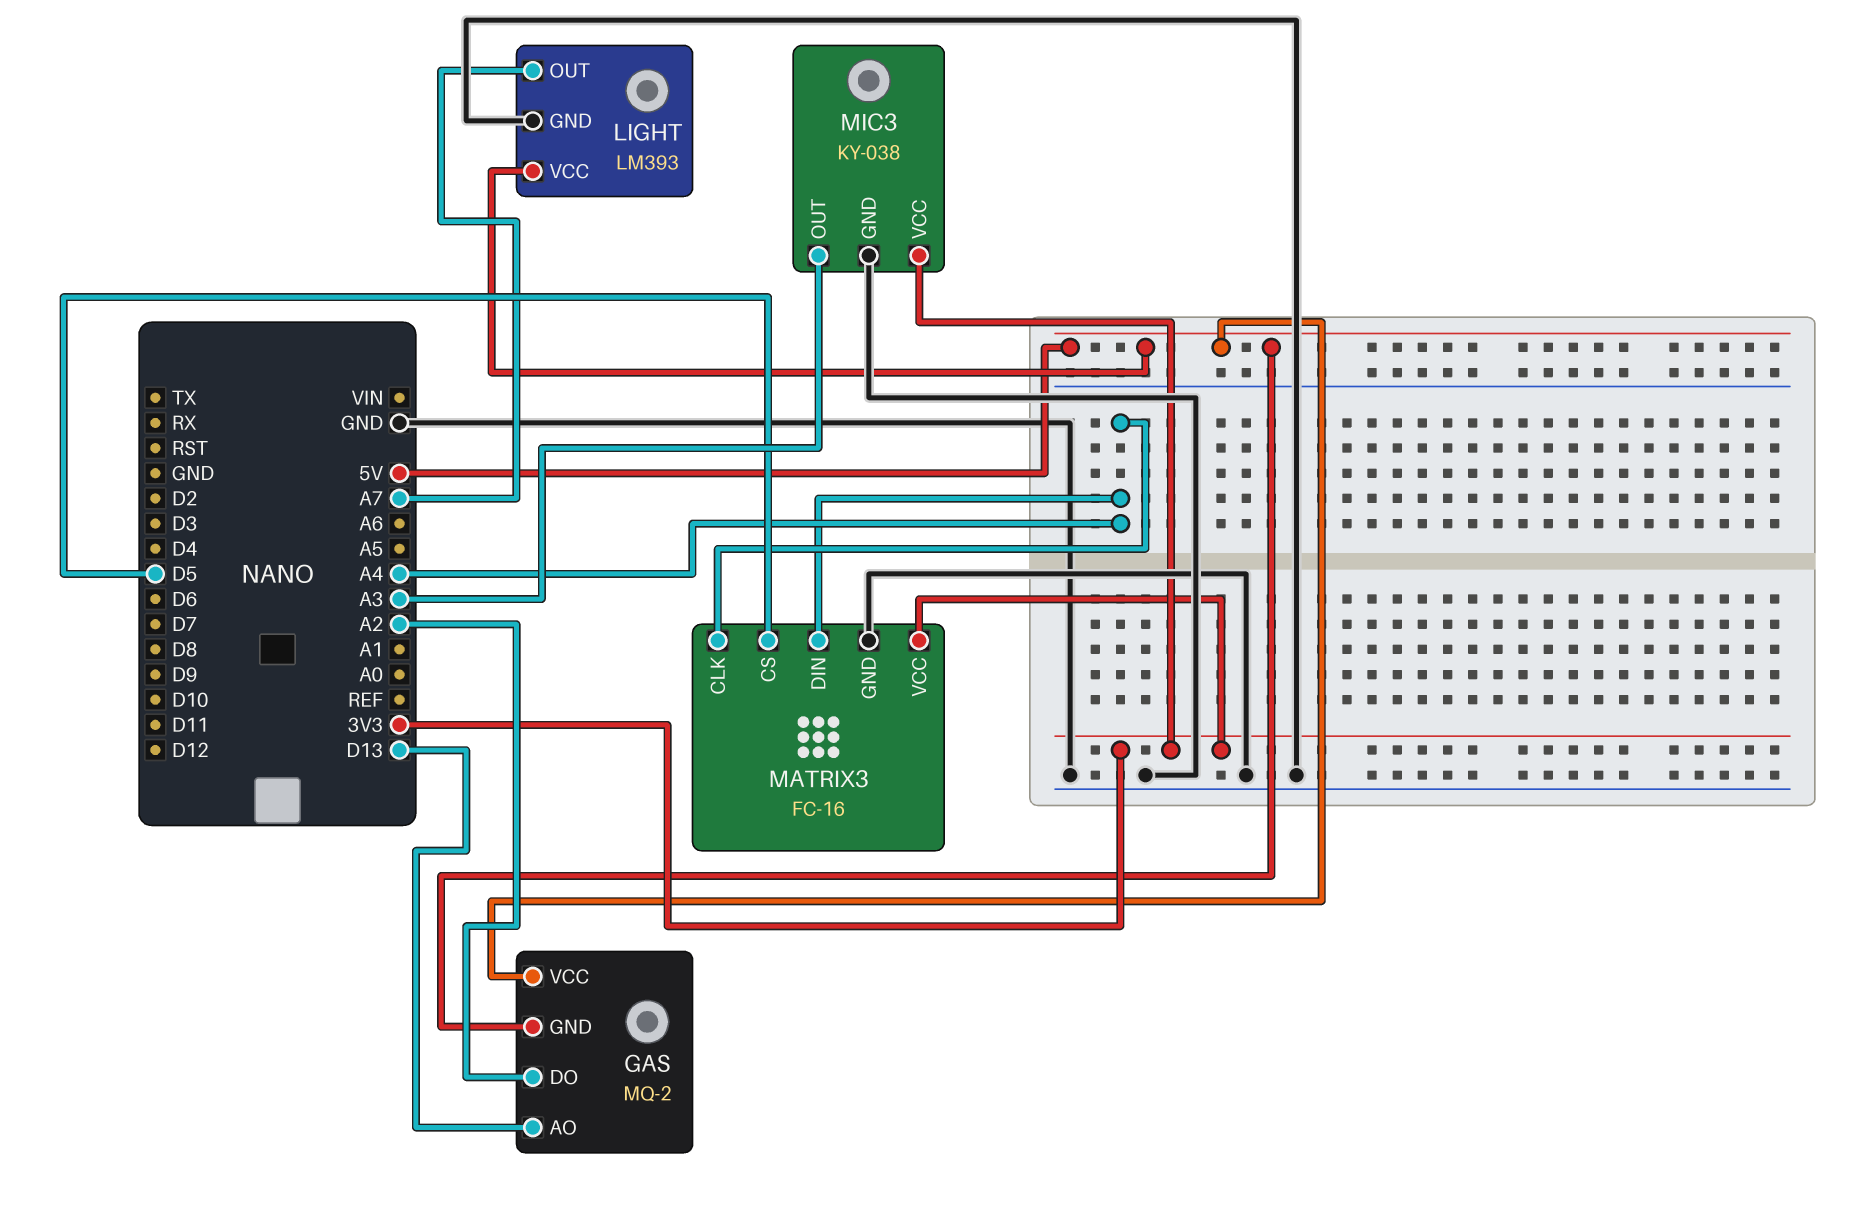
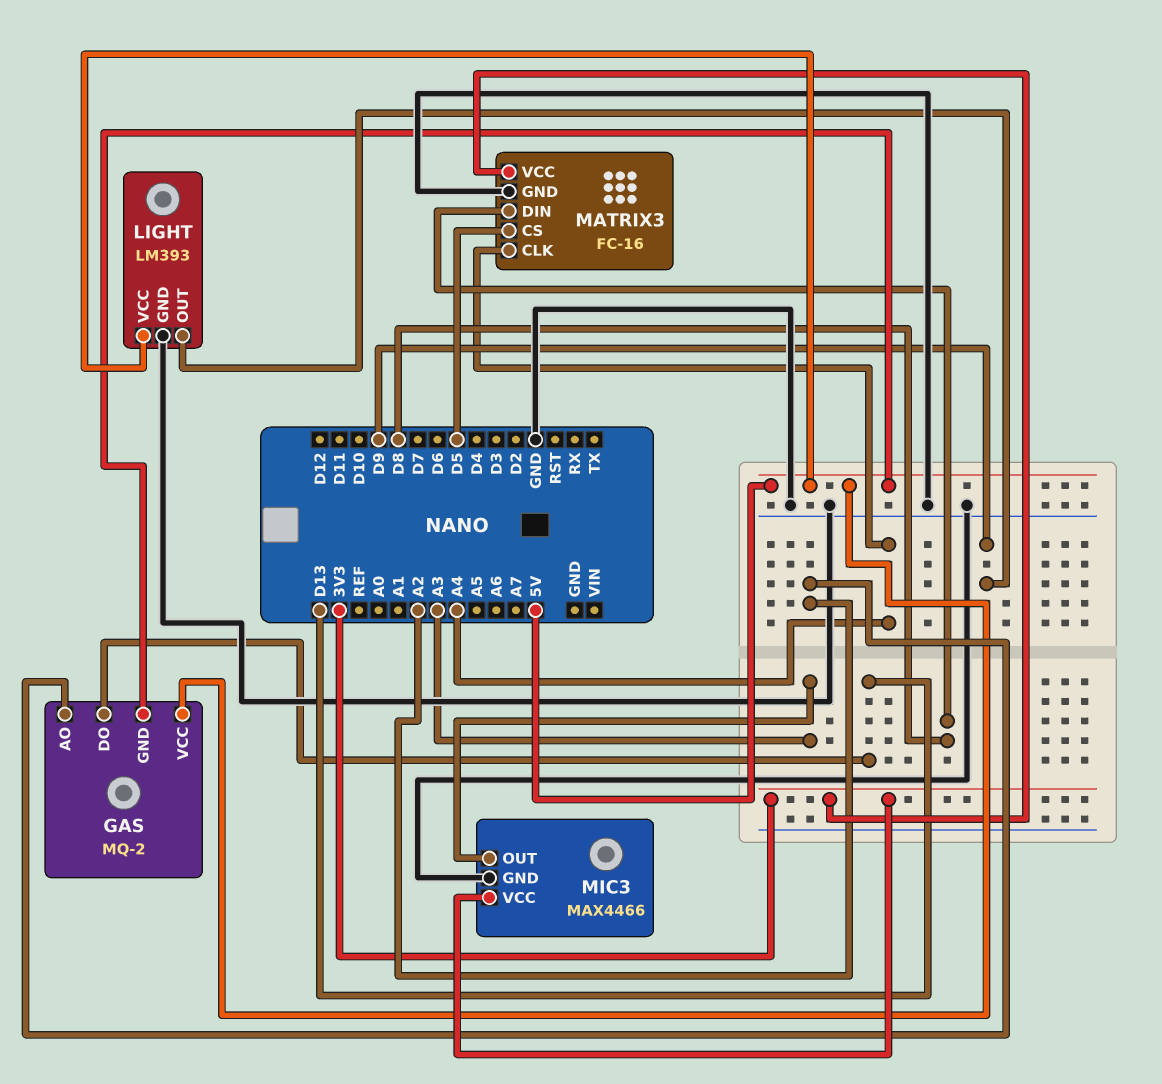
GAS pin AO: D13 -> A2
GAS pin DO: A2 -> D13
LIGHT pin OUT: A7 -> D9
MATRIX3 pin DIN: A4 -> D8
MIC3: KY-038 -> MAX4466

